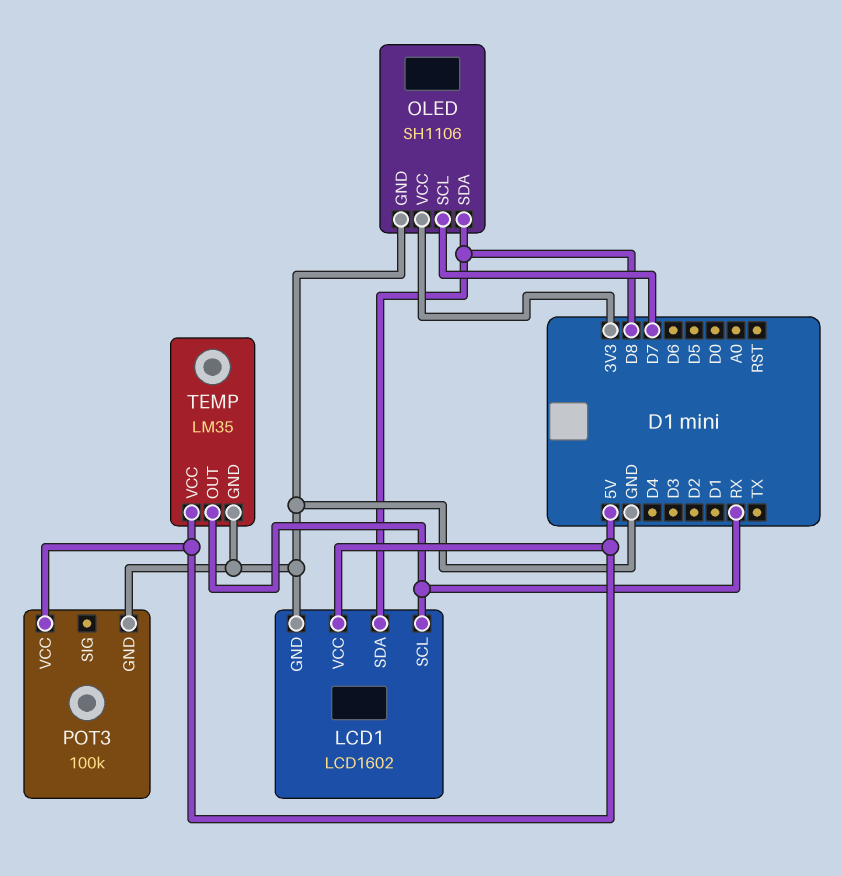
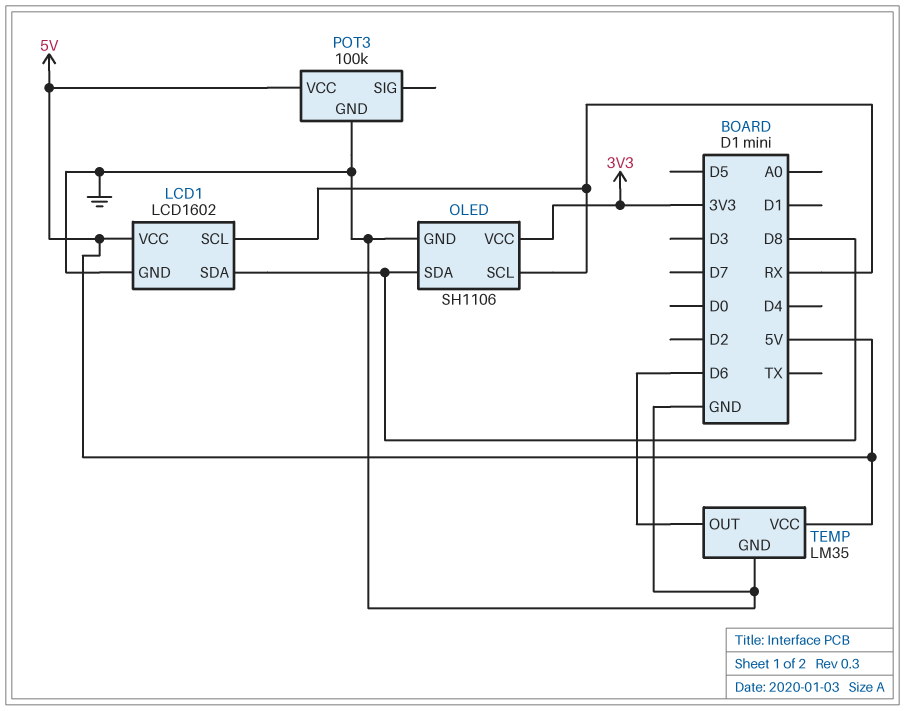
OLED pin SCL: D7 -> RX
TEMP pin OUT: RX -> D6

